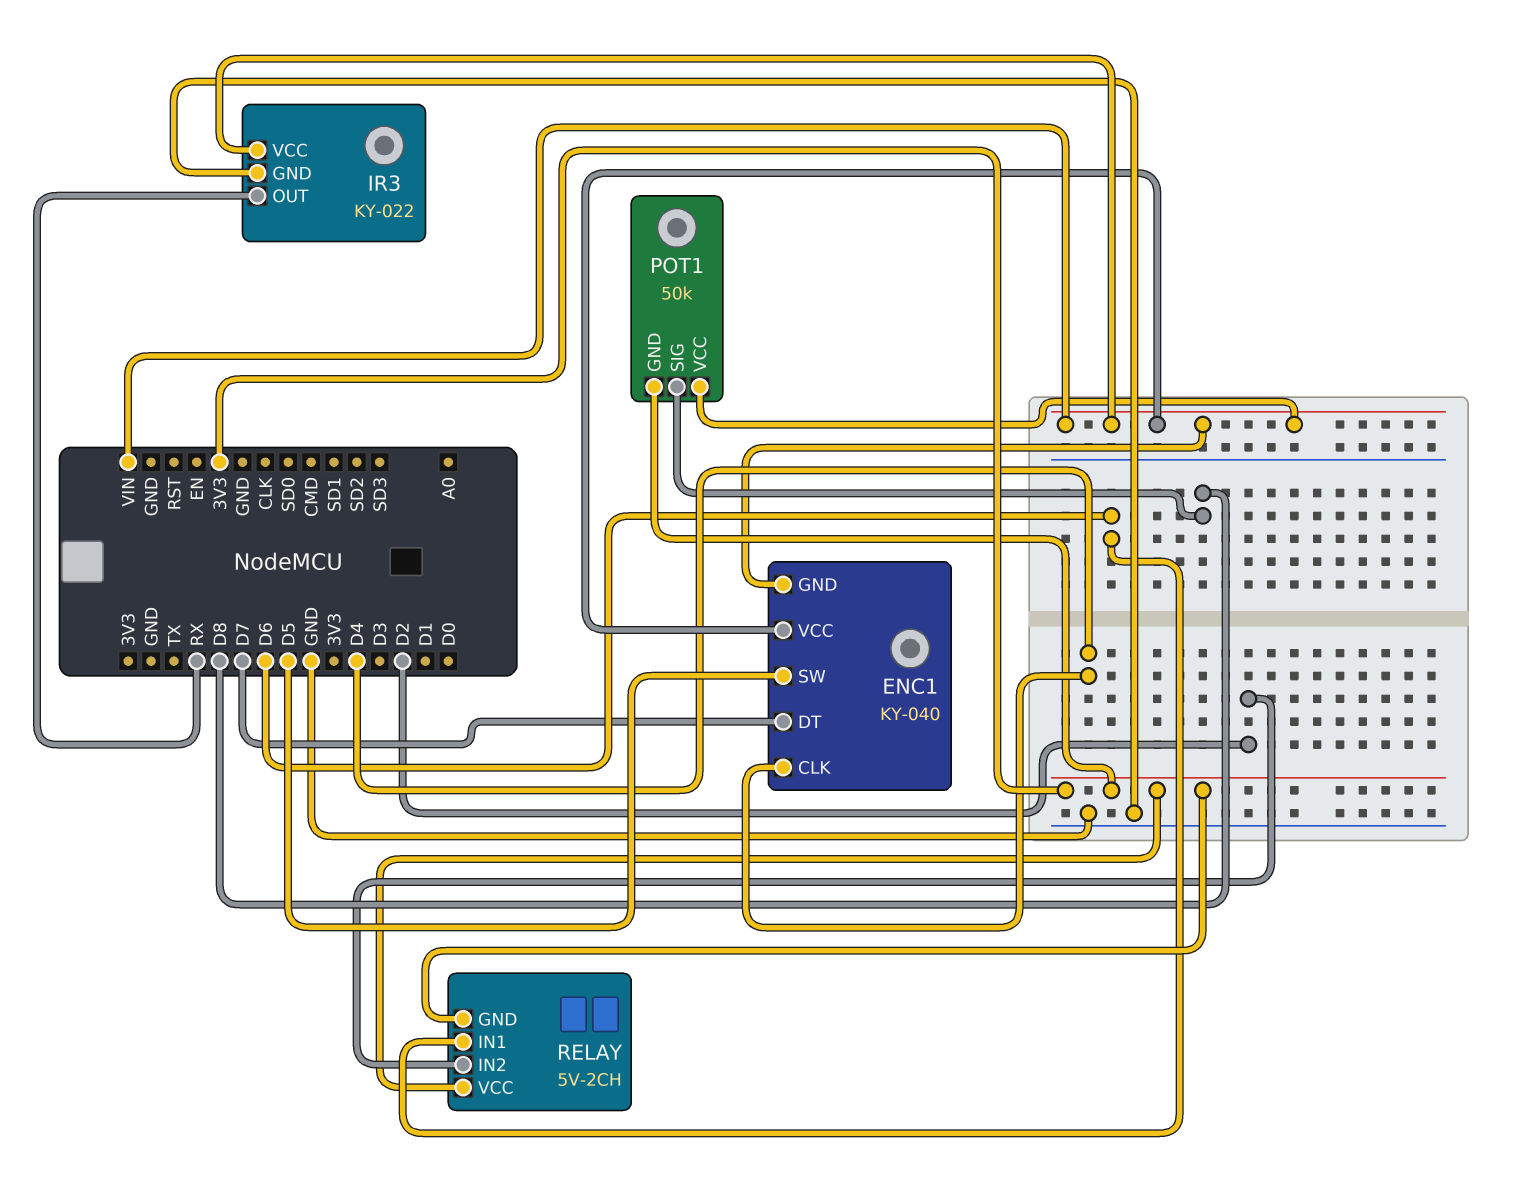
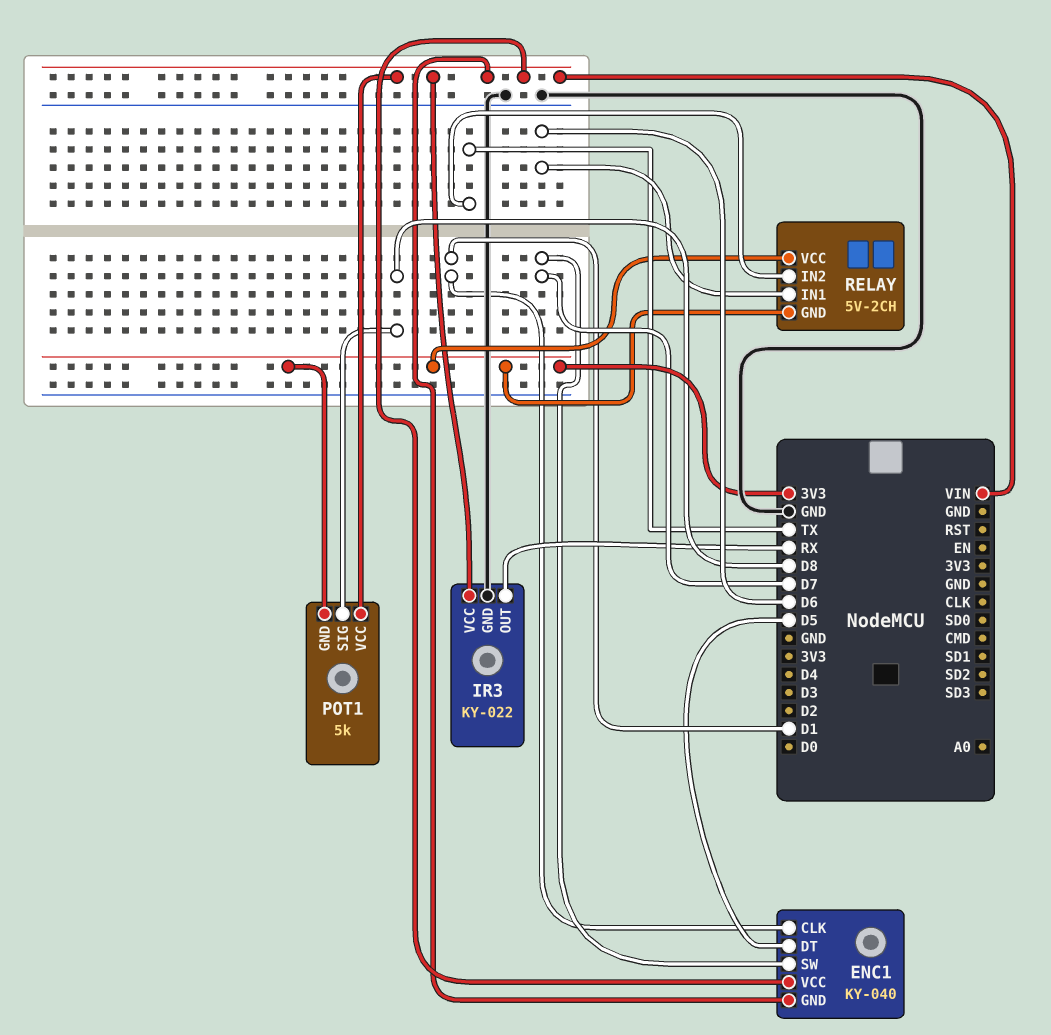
ENC1 pin CLK: D4 -> D1
ENC1 pin DT: D7 -> D5
ENC1 pin SW: D5 -> D7
POT1: 50k -> 5k
RELAY pin IN2: D2 -> TX

